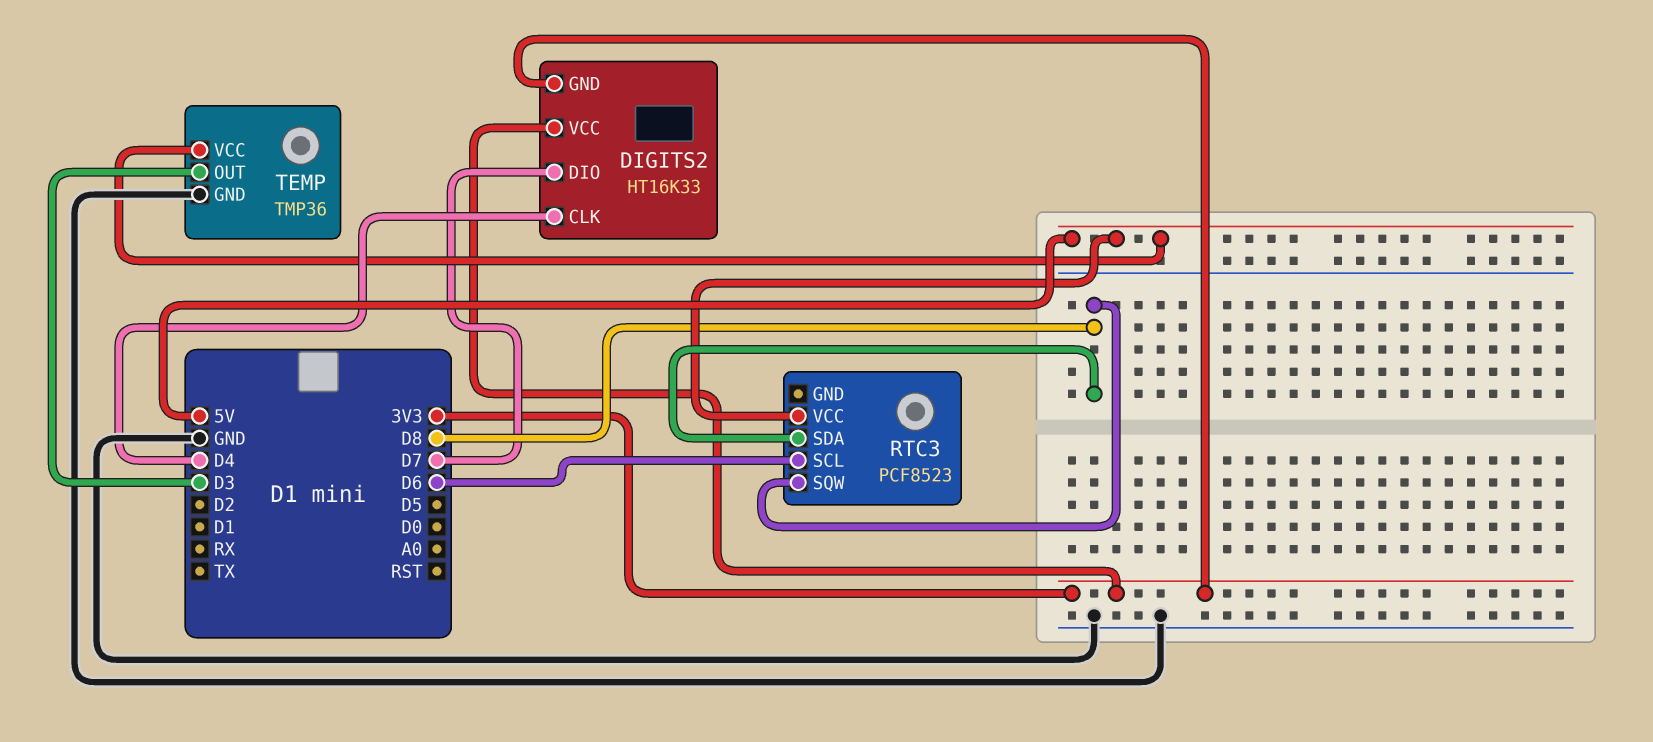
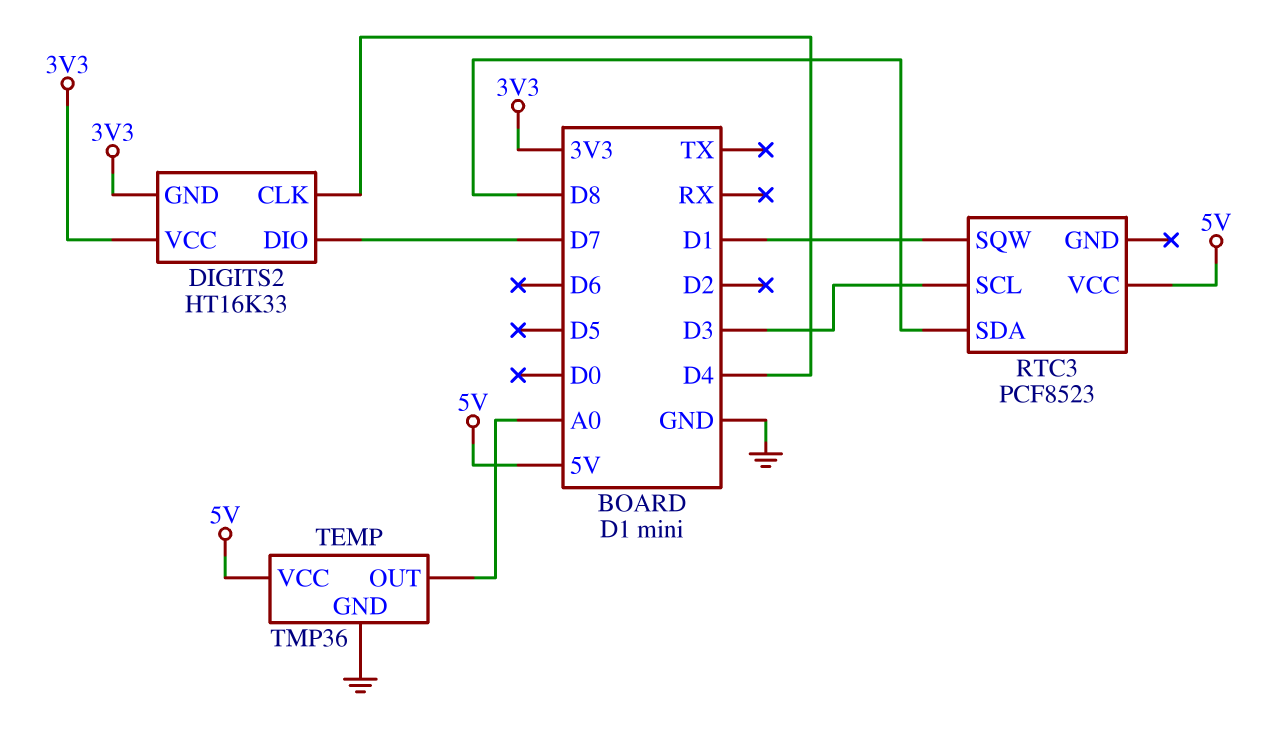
RTC3 pin SCL: D6 -> D3
RTC3 pin SQW: D8 -> D1
TEMP pin OUT: D3 -> A0

